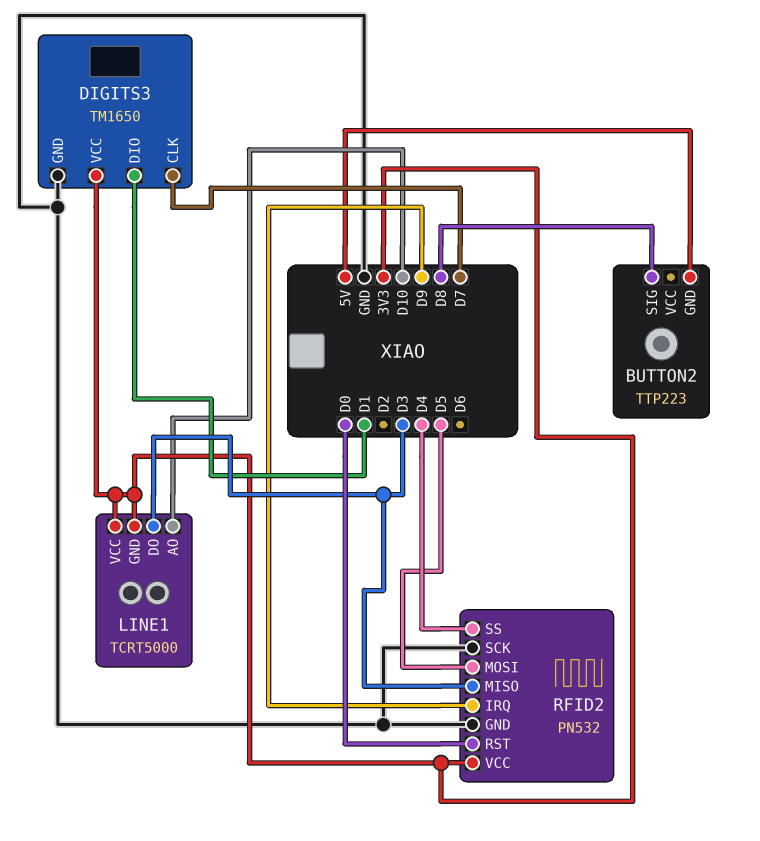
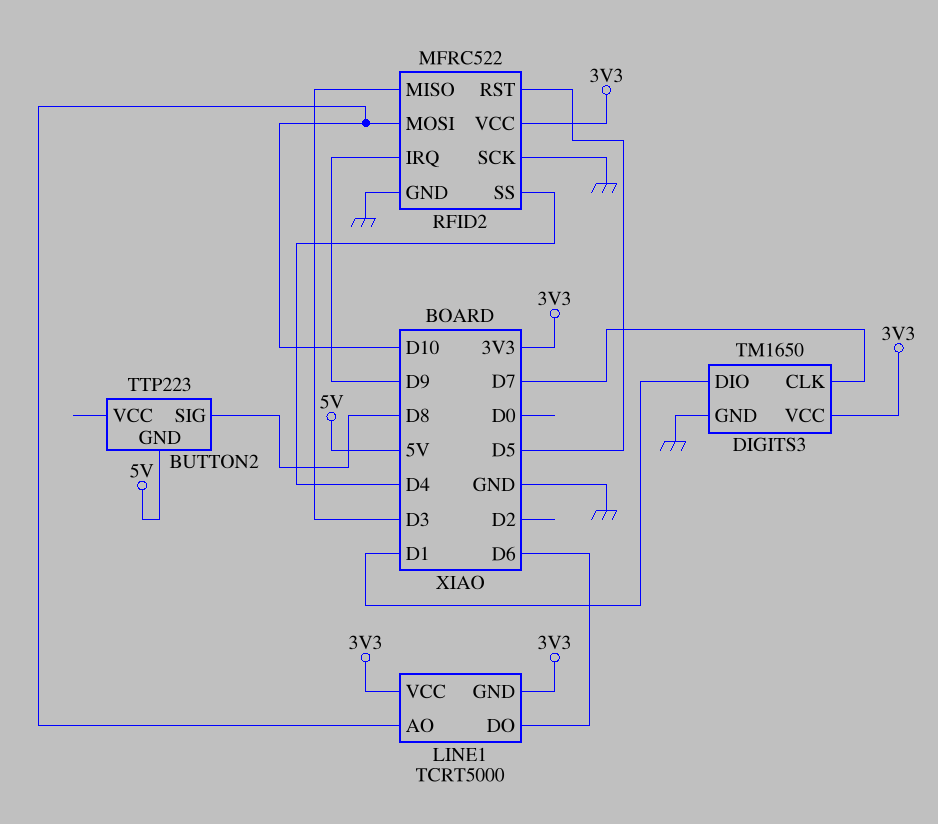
LINE1 pin DO: D3 -> D6
RFID2: PN532 -> MFRC522
RFID2 pin MOSI: D5 -> D10
RFID2 pin RST: D0 -> D5

